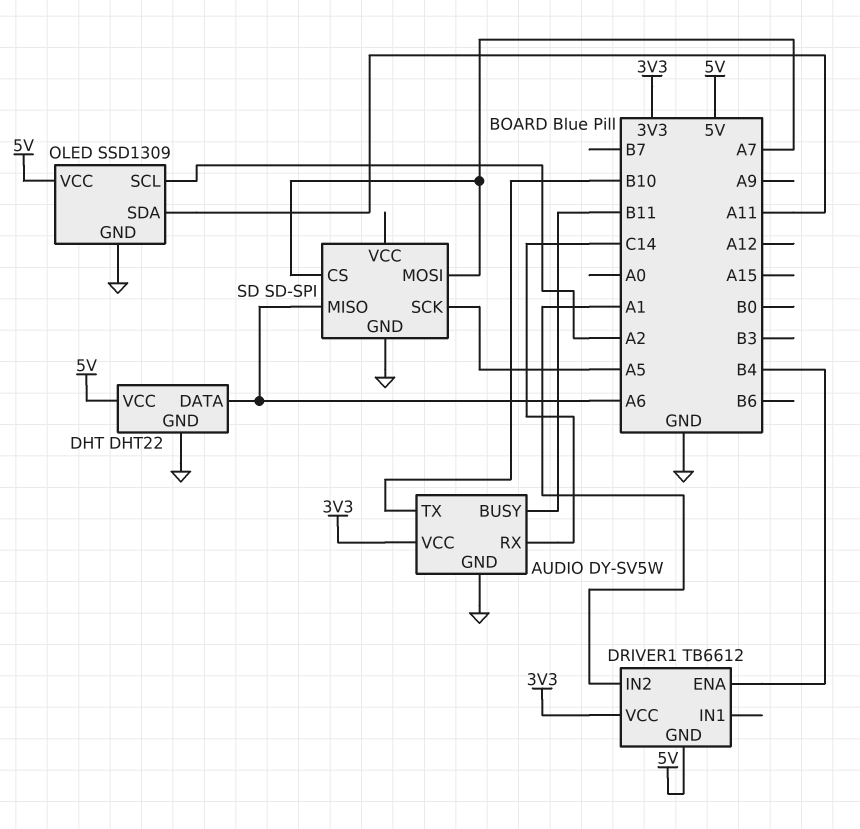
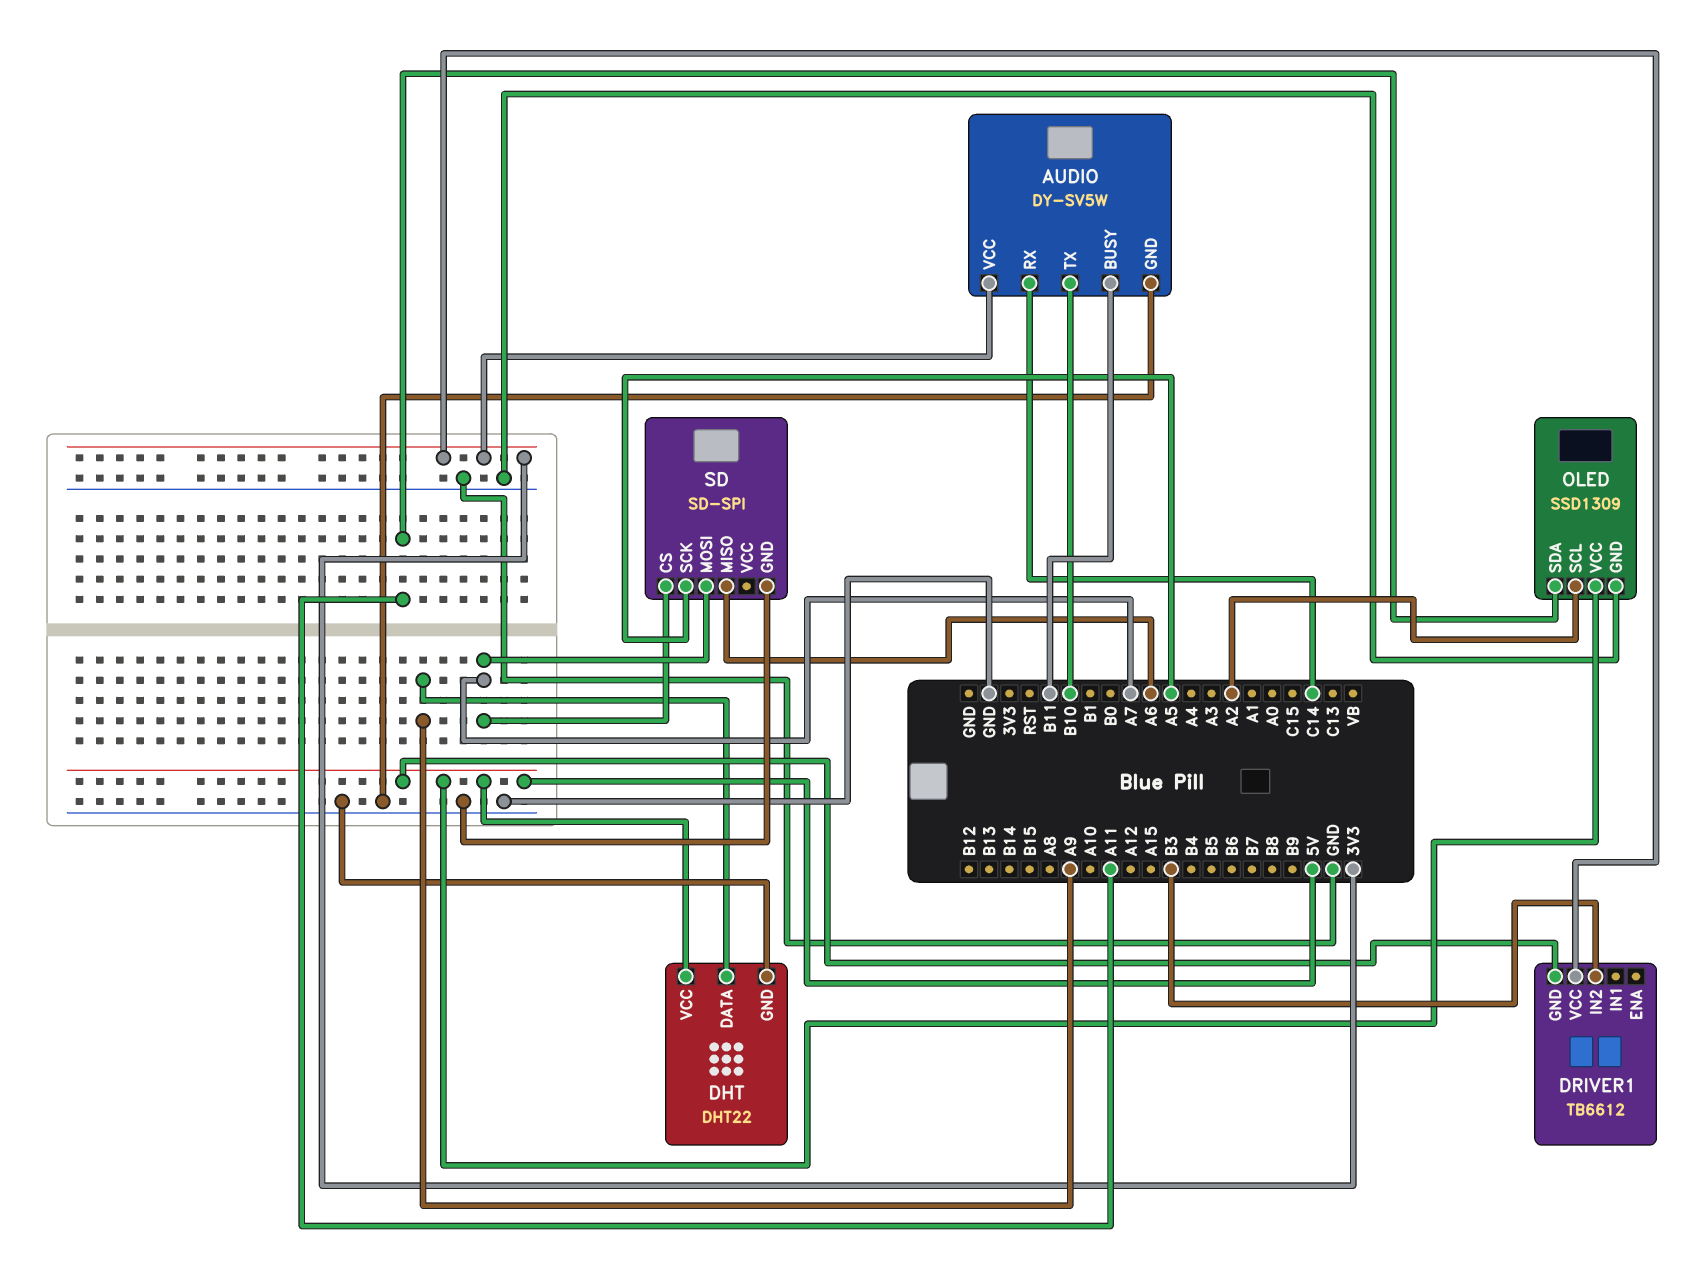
DHT pin DATA: A6 -> A9
DRIVER1 pin ENA: B4 -> none
DRIVER1 pin IN2: A1 -> B3

